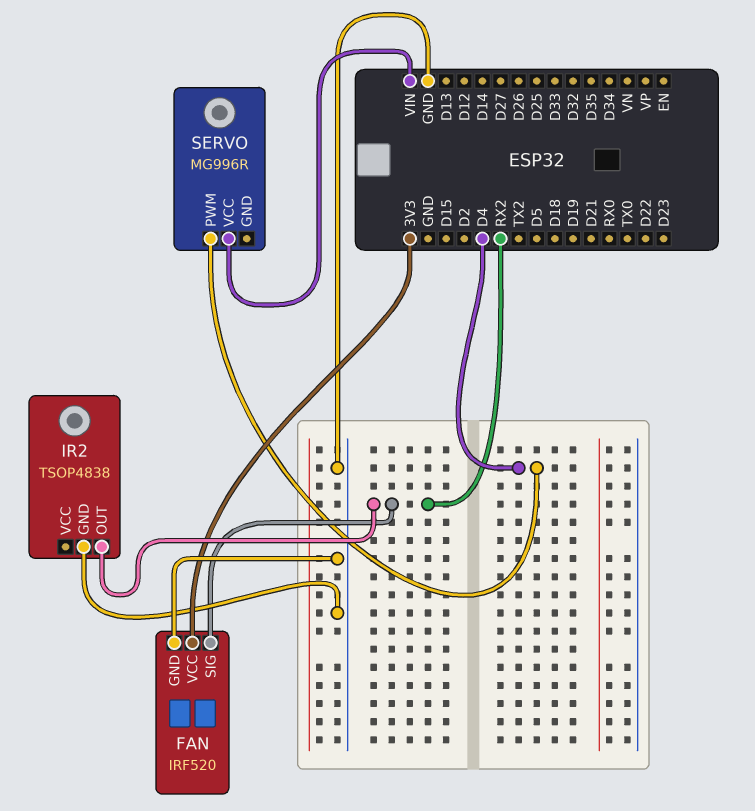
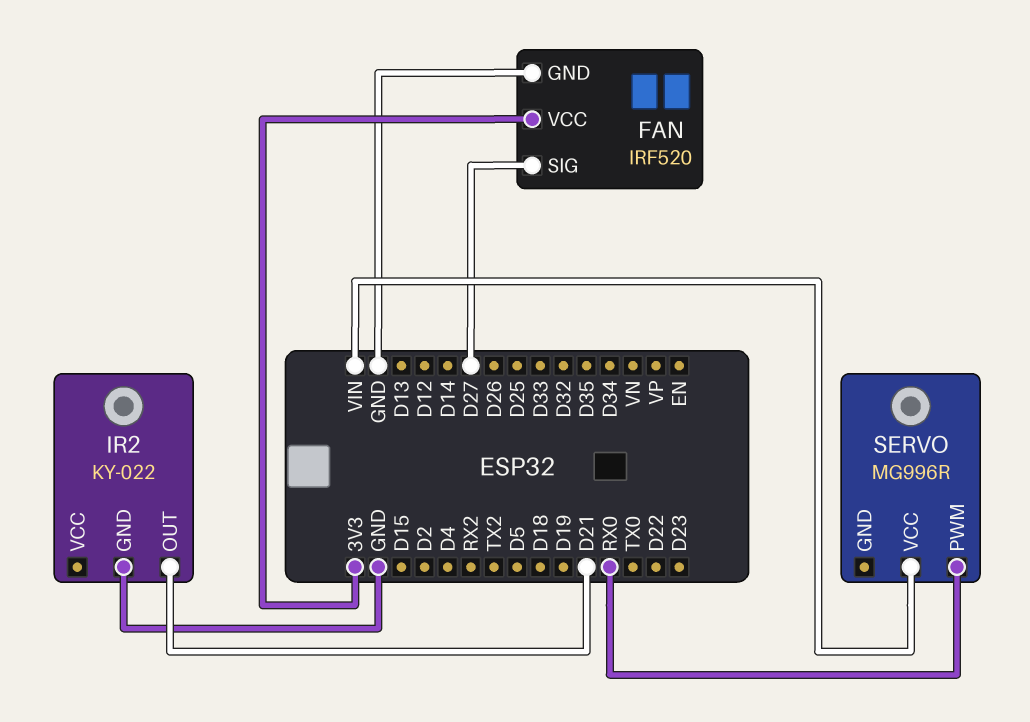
FAN pin SIG: RX2 -> D27
IR2: TSOP4838 -> KY-022
IR2 pin OUT: RX2 -> D21
SERVO pin PWM: D4 -> RX0

